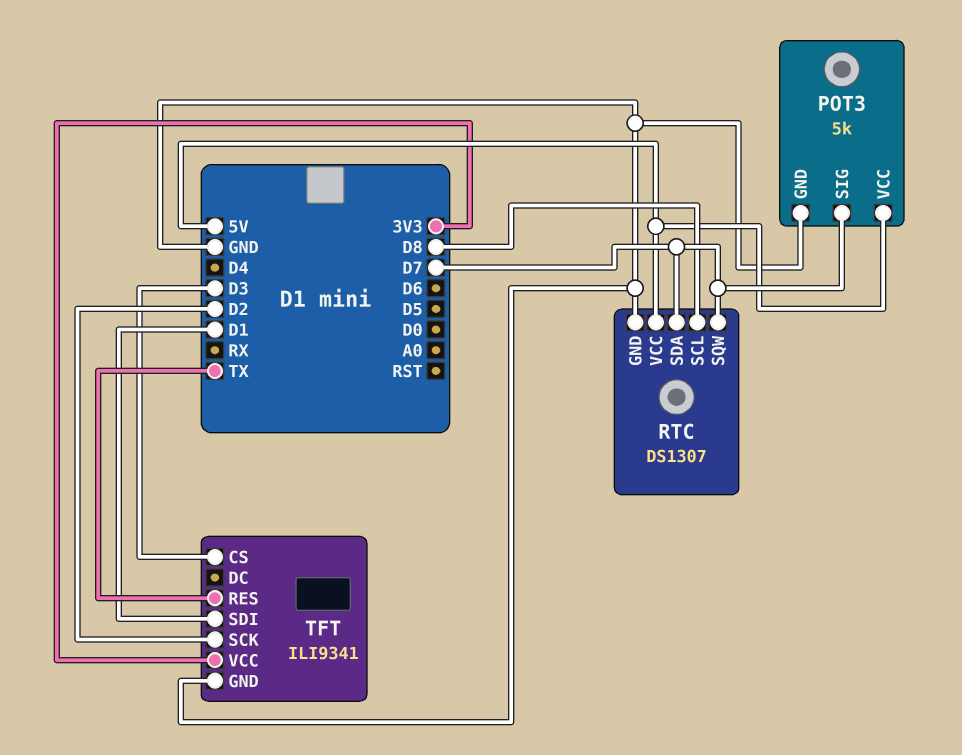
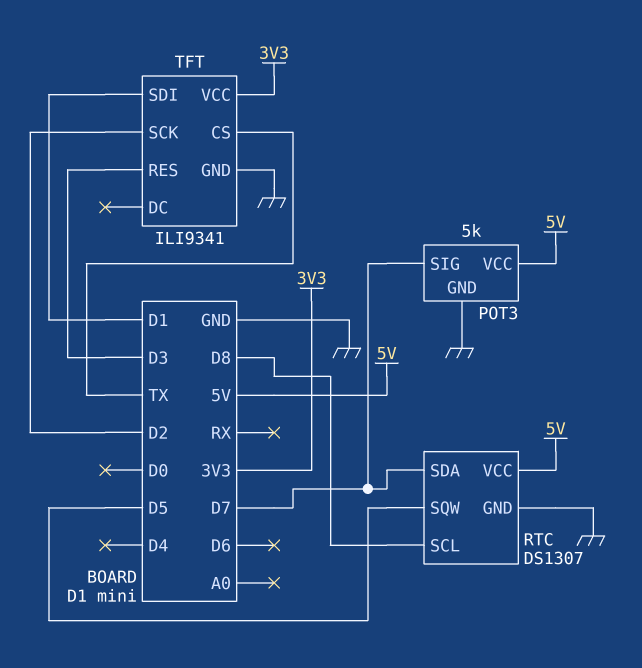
RTC pin SQW: D7 -> D5
TFT pin CS: D3 -> TX
TFT pin RES: TX -> D3

